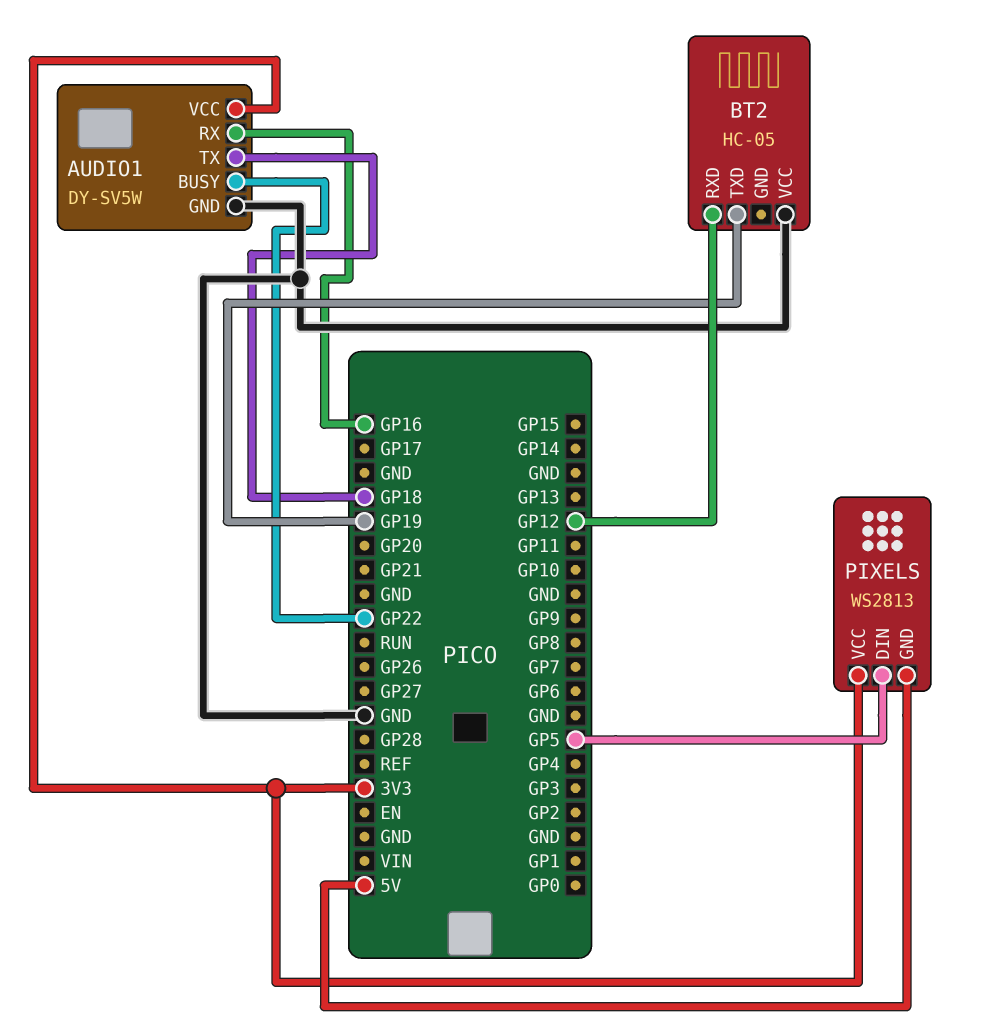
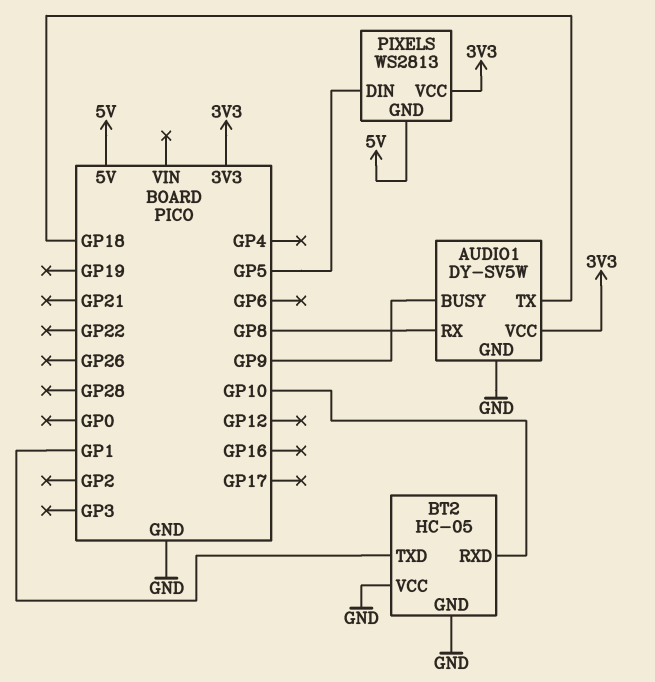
AUDIO1 pin BUSY: GP22 -> GP9
AUDIO1 pin RX: GP16 -> GP8
BT2 pin GND: none -> GND
BT2 pin RXD: GP12 -> GP10
BT2 pin TXD: GP19 -> GP1

